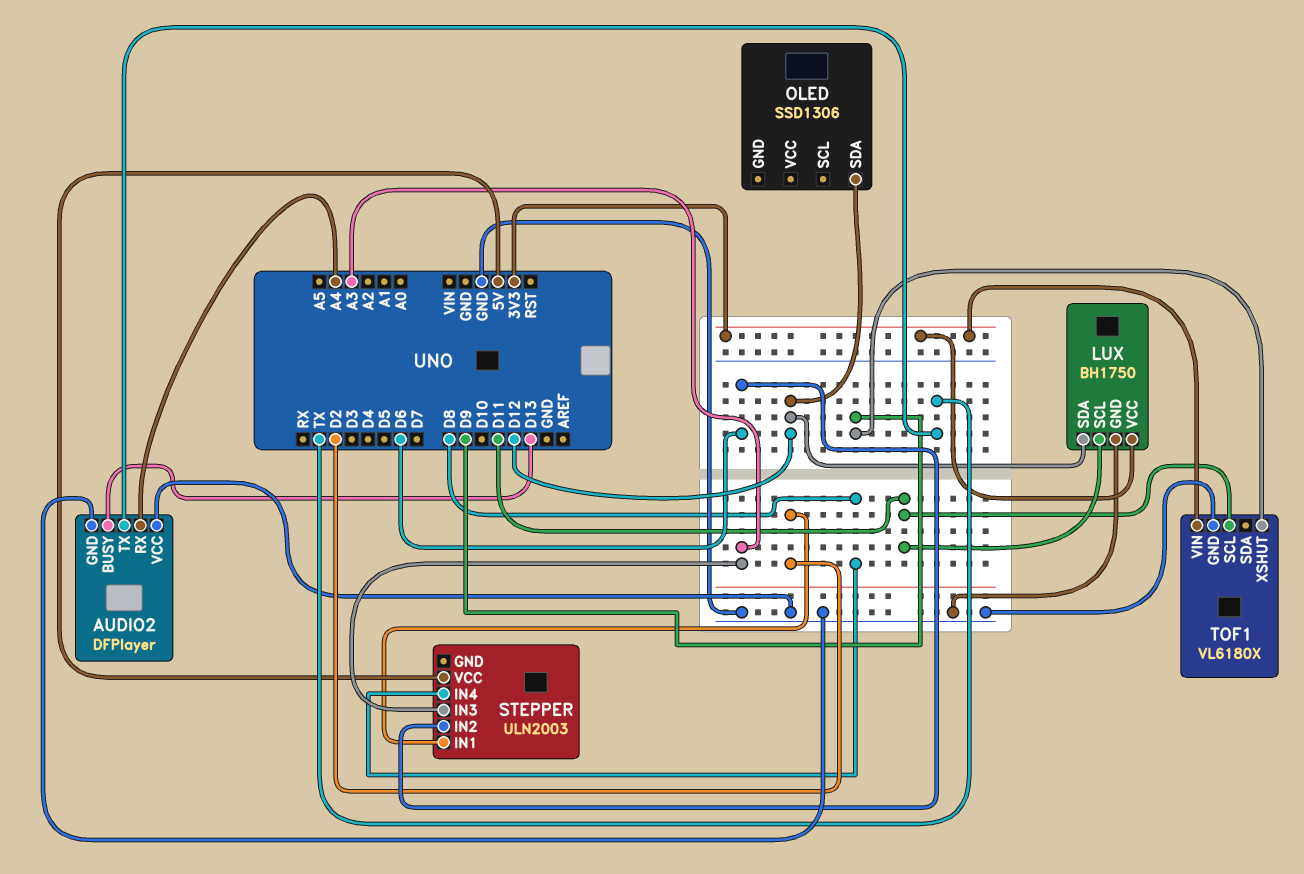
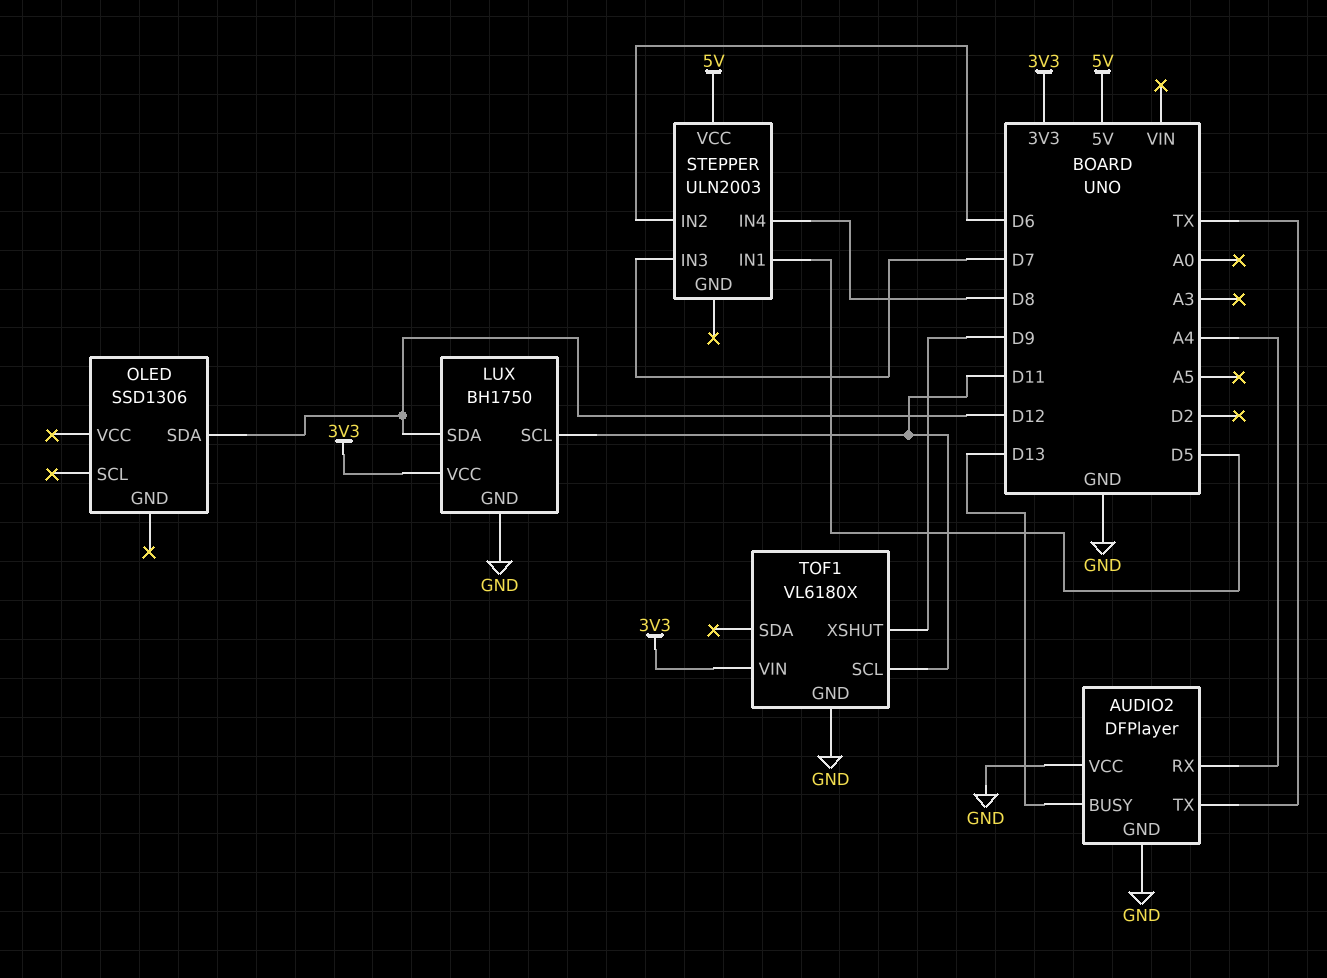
STEPPER pin IN1: D2 -> D5
STEPPER pin IN3: A3 -> D7

